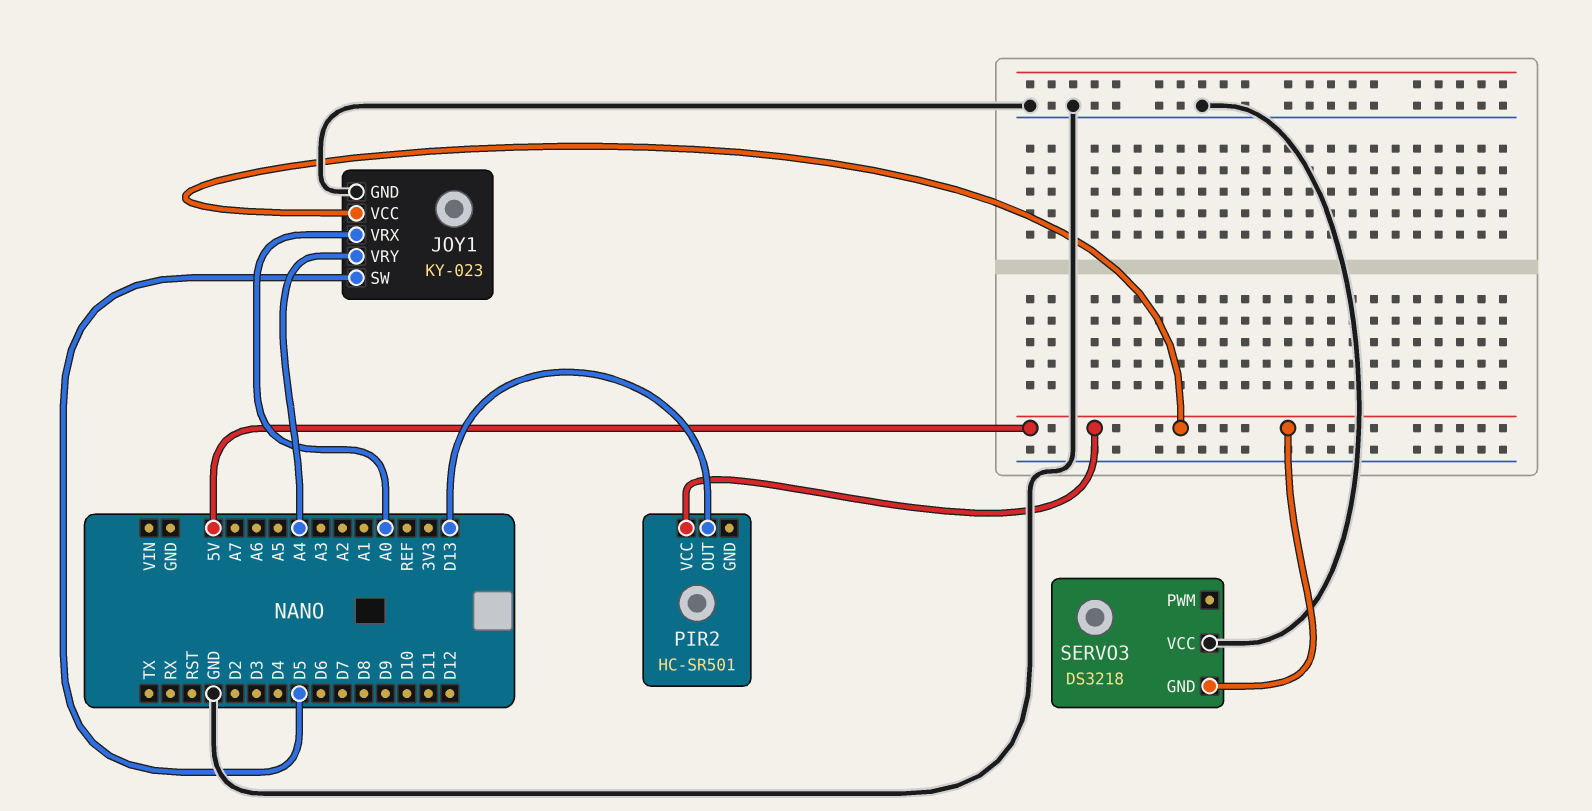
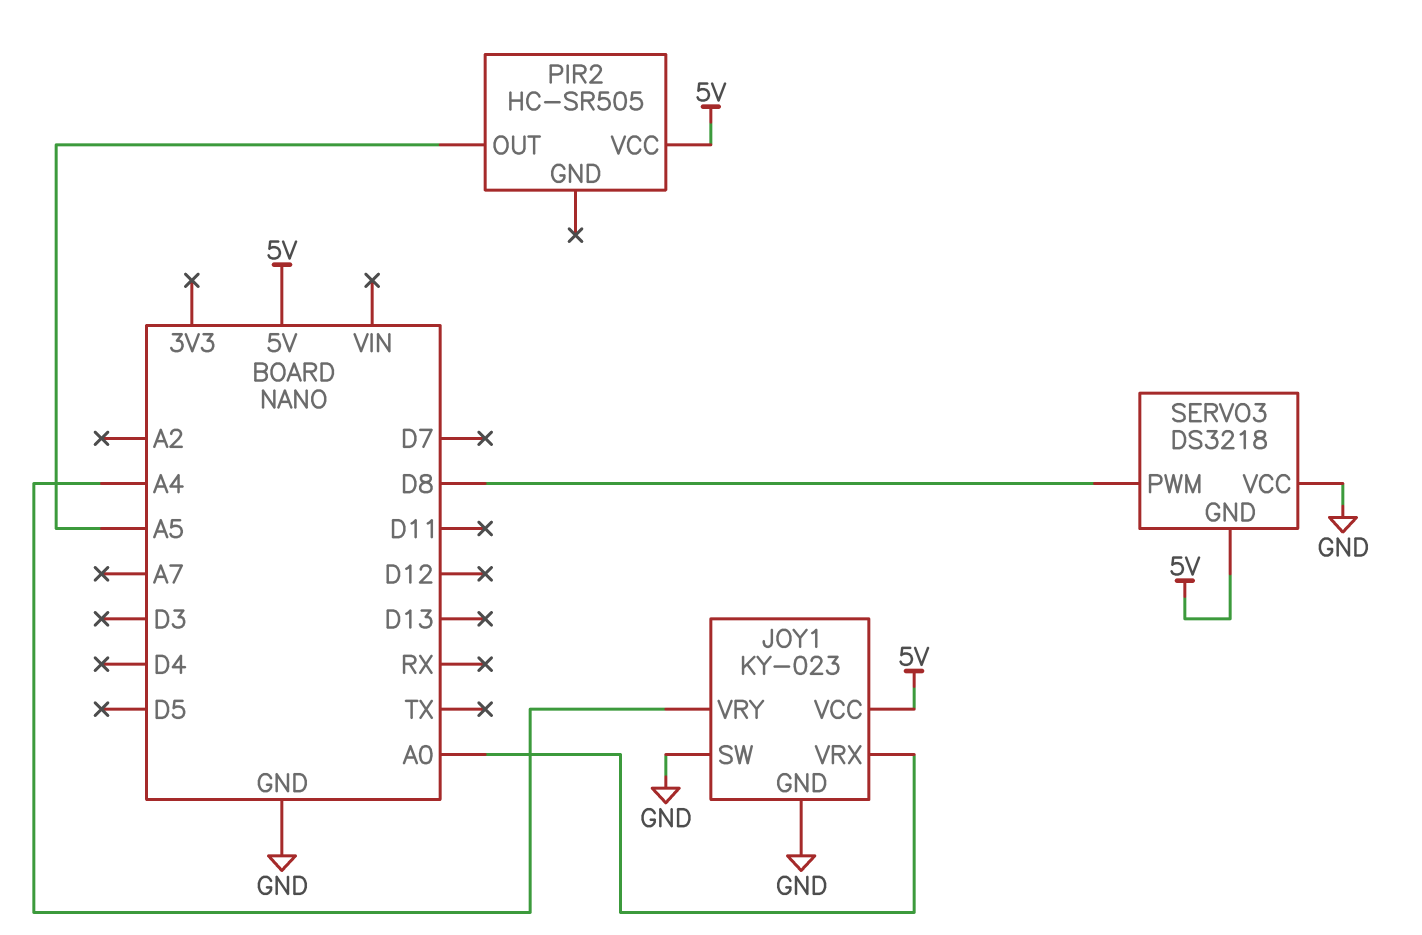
JOY1 pin SW: D5 -> GND
PIR2: HC-SR501 -> HC-SR505
PIR2 pin OUT: D13 -> A5
SERVO3 pin PWM: none -> D8

